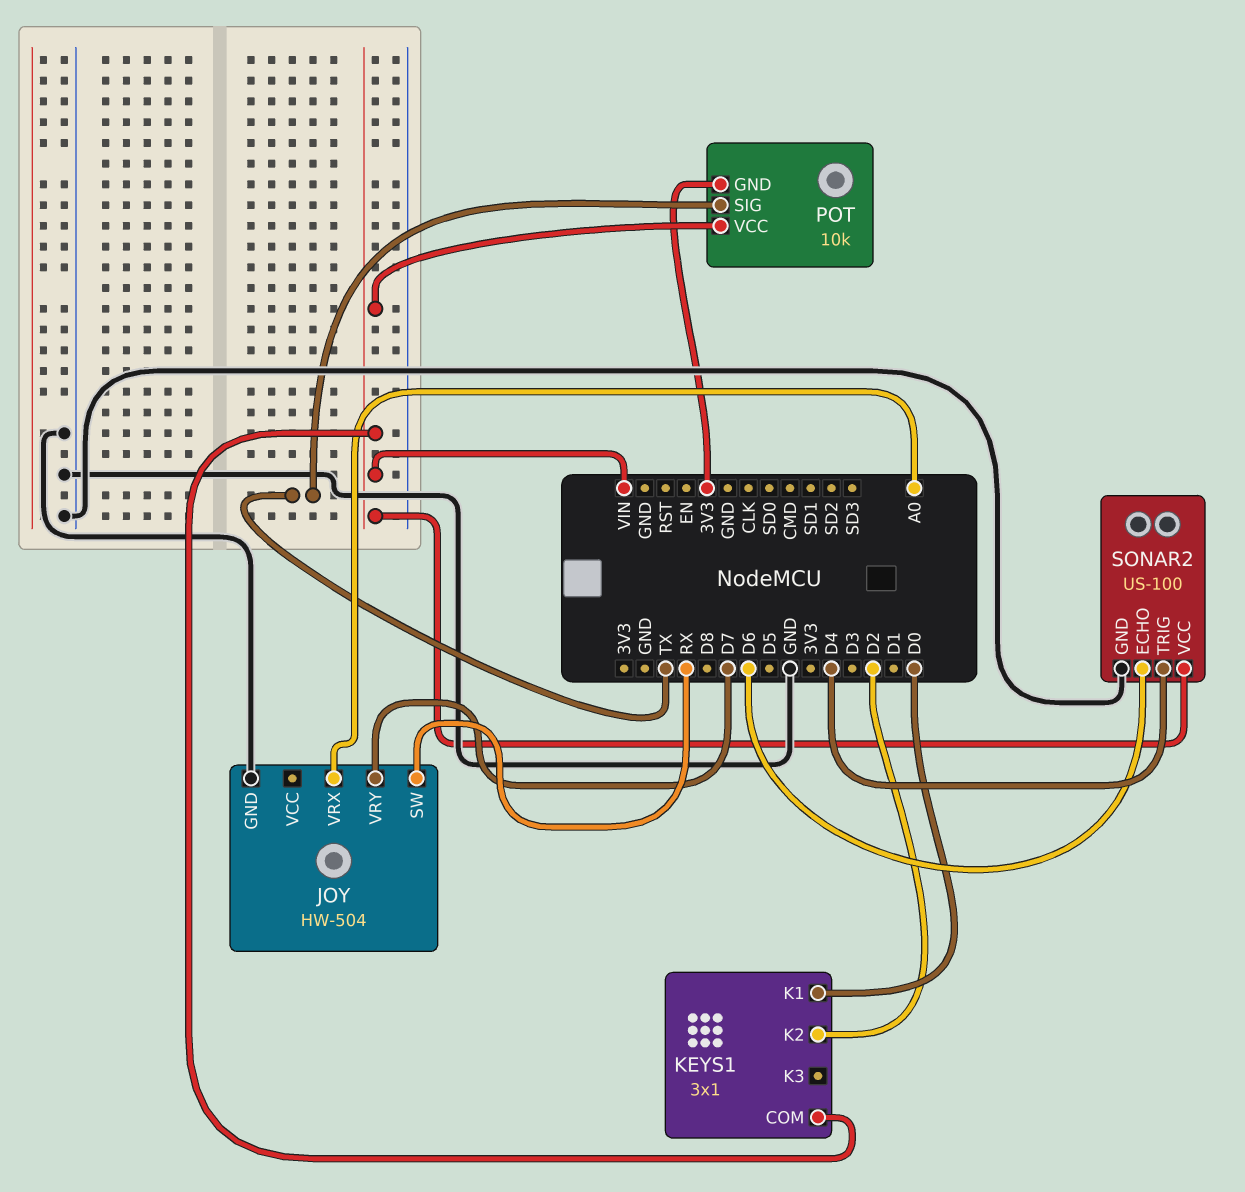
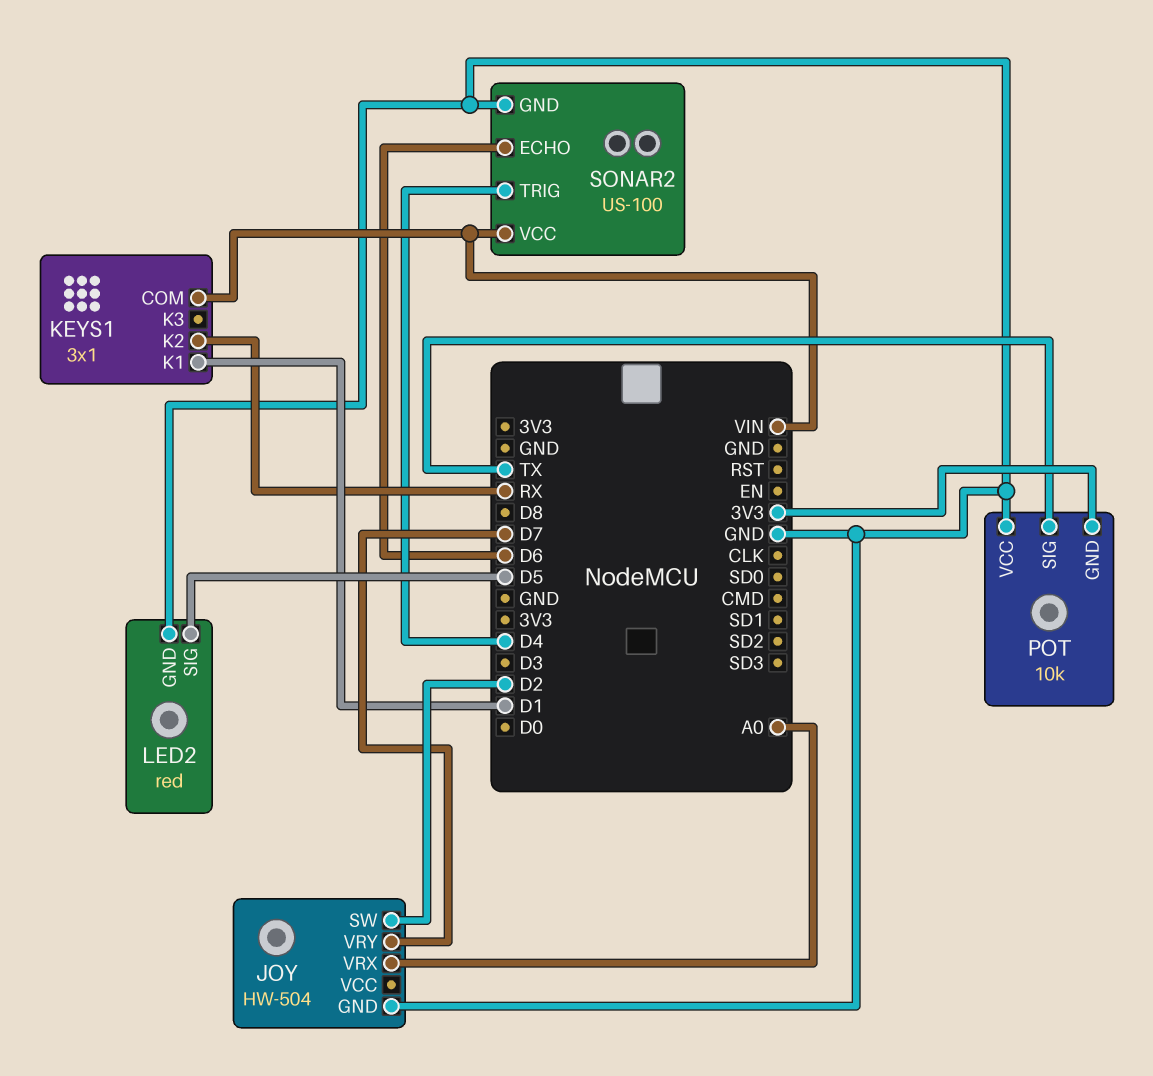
JOY pin SW: RX -> D2
KEYS1 pin K1: D0 -> D1
KEYS1 pin K2: D2 -> RX
LED2: none -> red
LED2 pin GND: none -> GND
LED2 pin SIG: none -> D5
POT pin VCC: VIN -> GND

